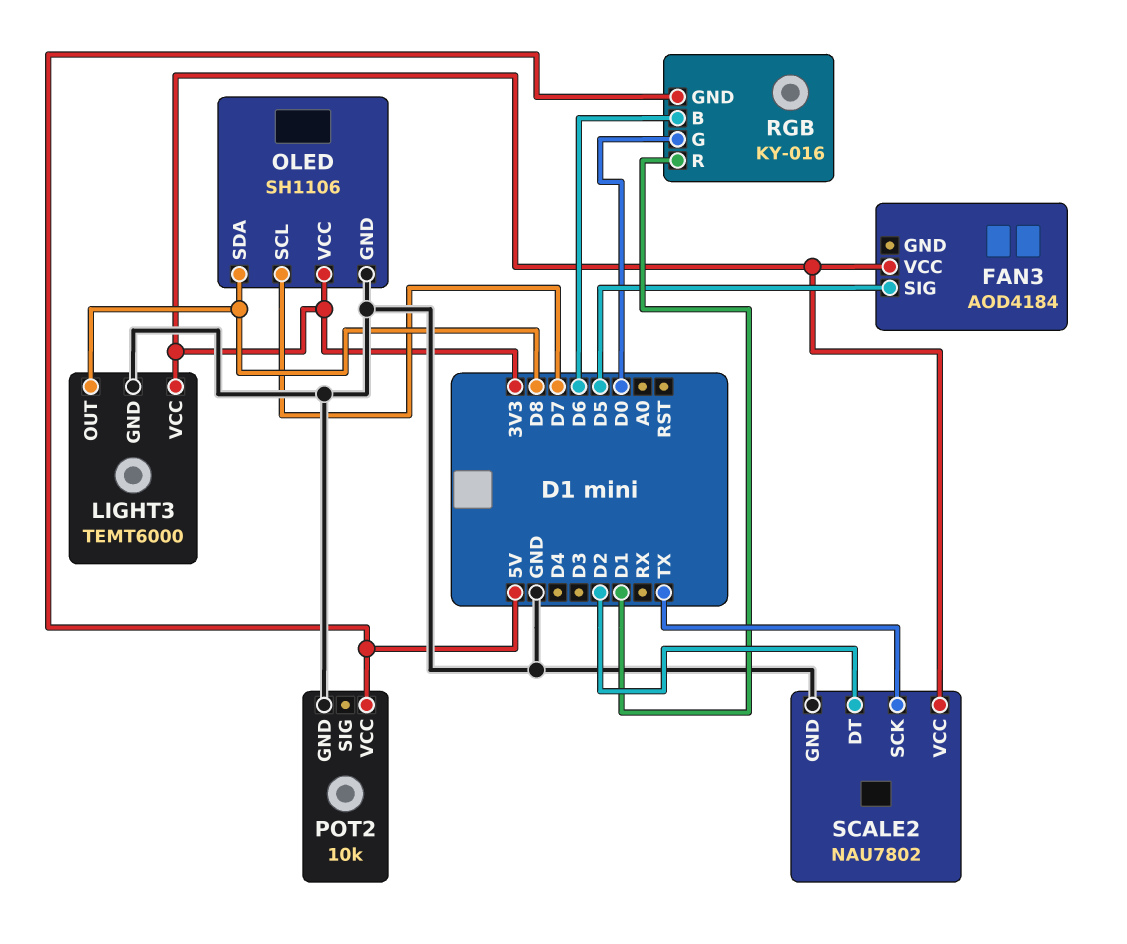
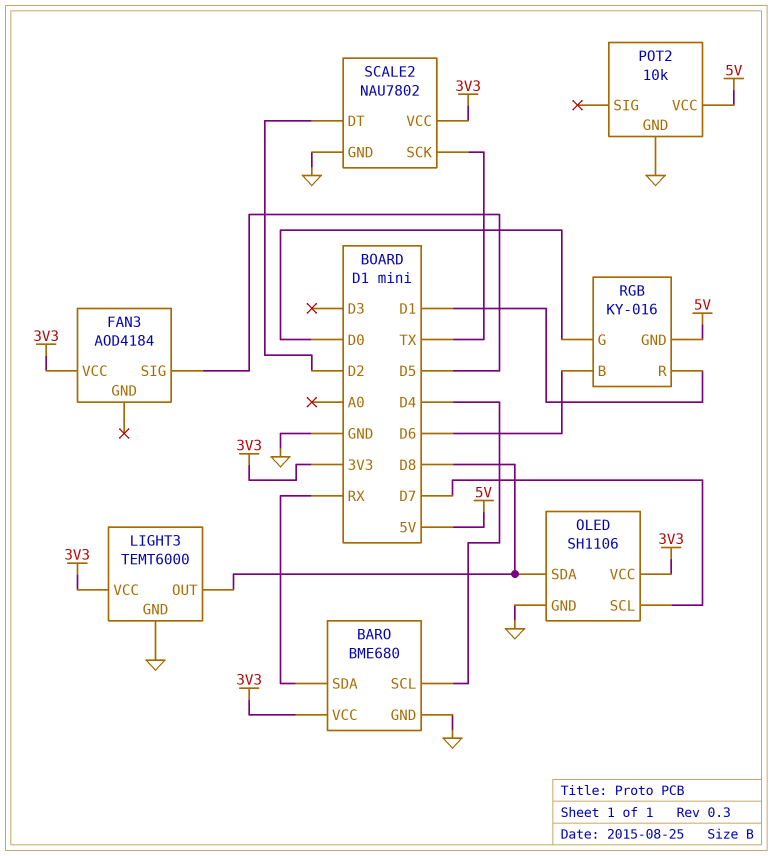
BARO: none -> BME680
BARO pin GND: none -> GND
BARO pin SCL: none -> D4
BARO pin SDA: none -> RX
BARO pin VCC: none -> 3V3

